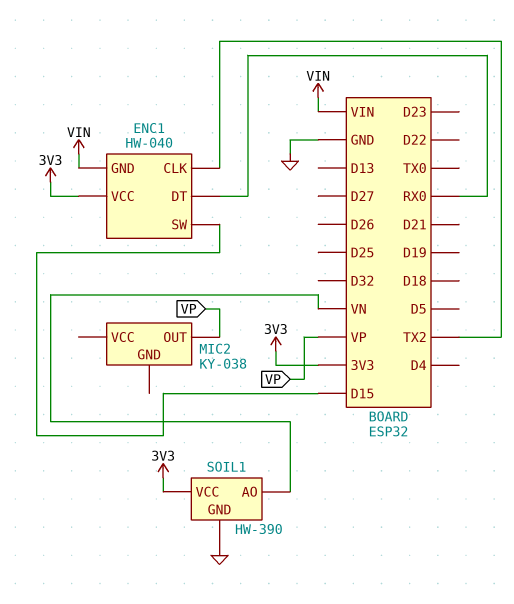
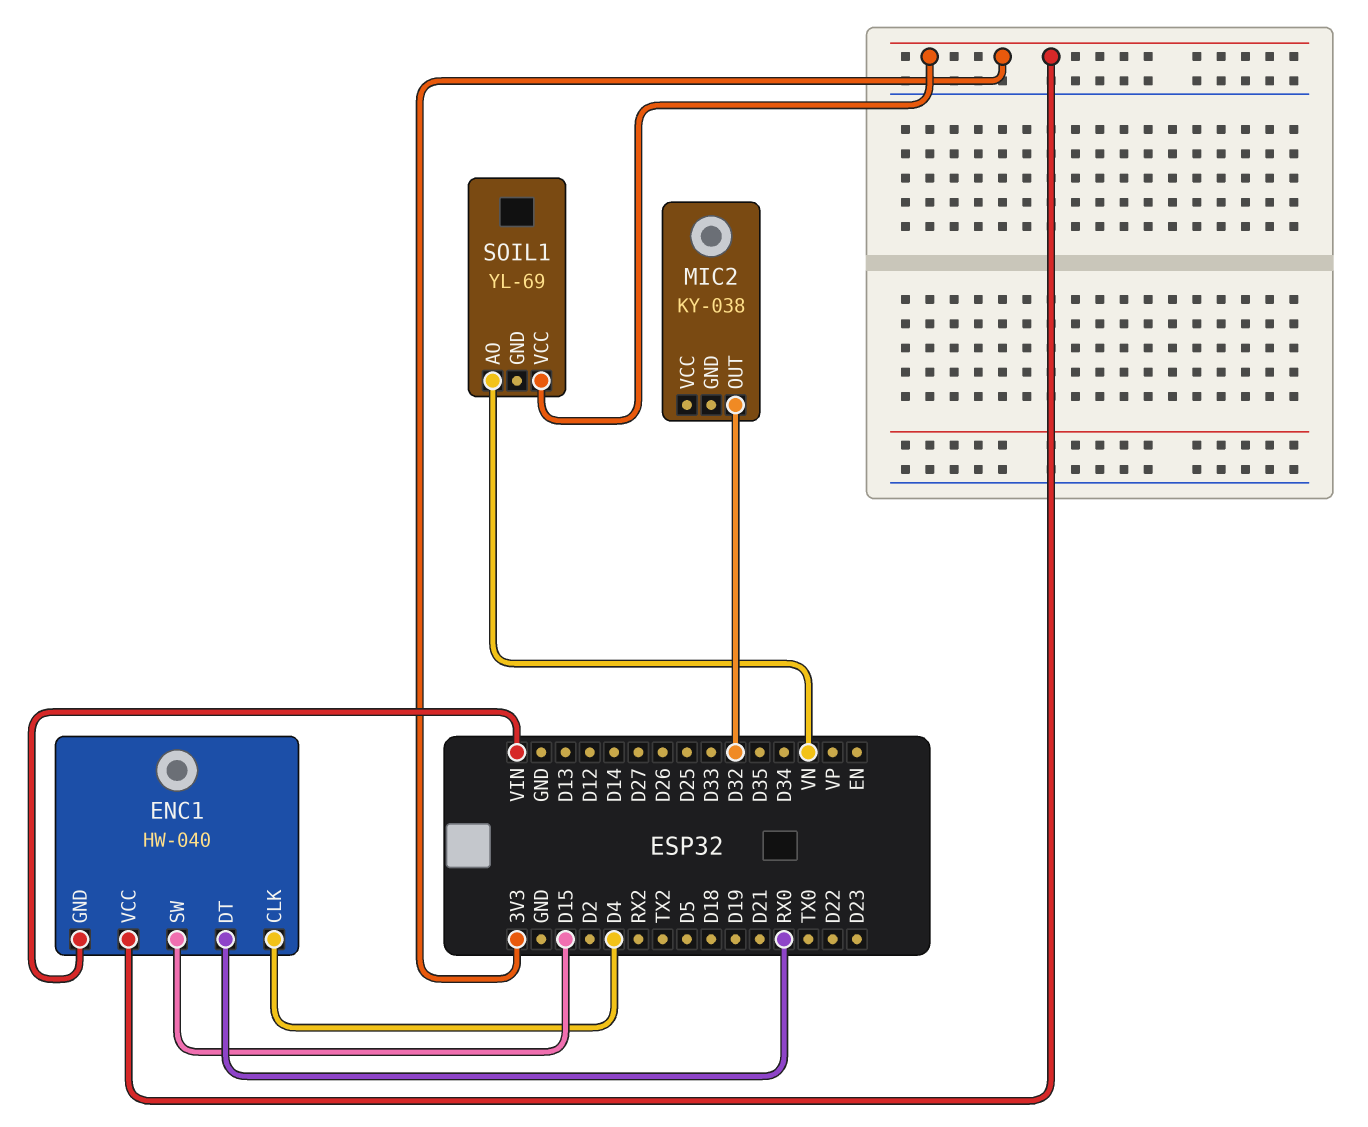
ENC1 pin CLK: TX2 -> D4
MIC2 pin OUT: VP -> D32
SOIL1: HW-390 -> YL-69
SOIL1 pin GND: GND -> none

